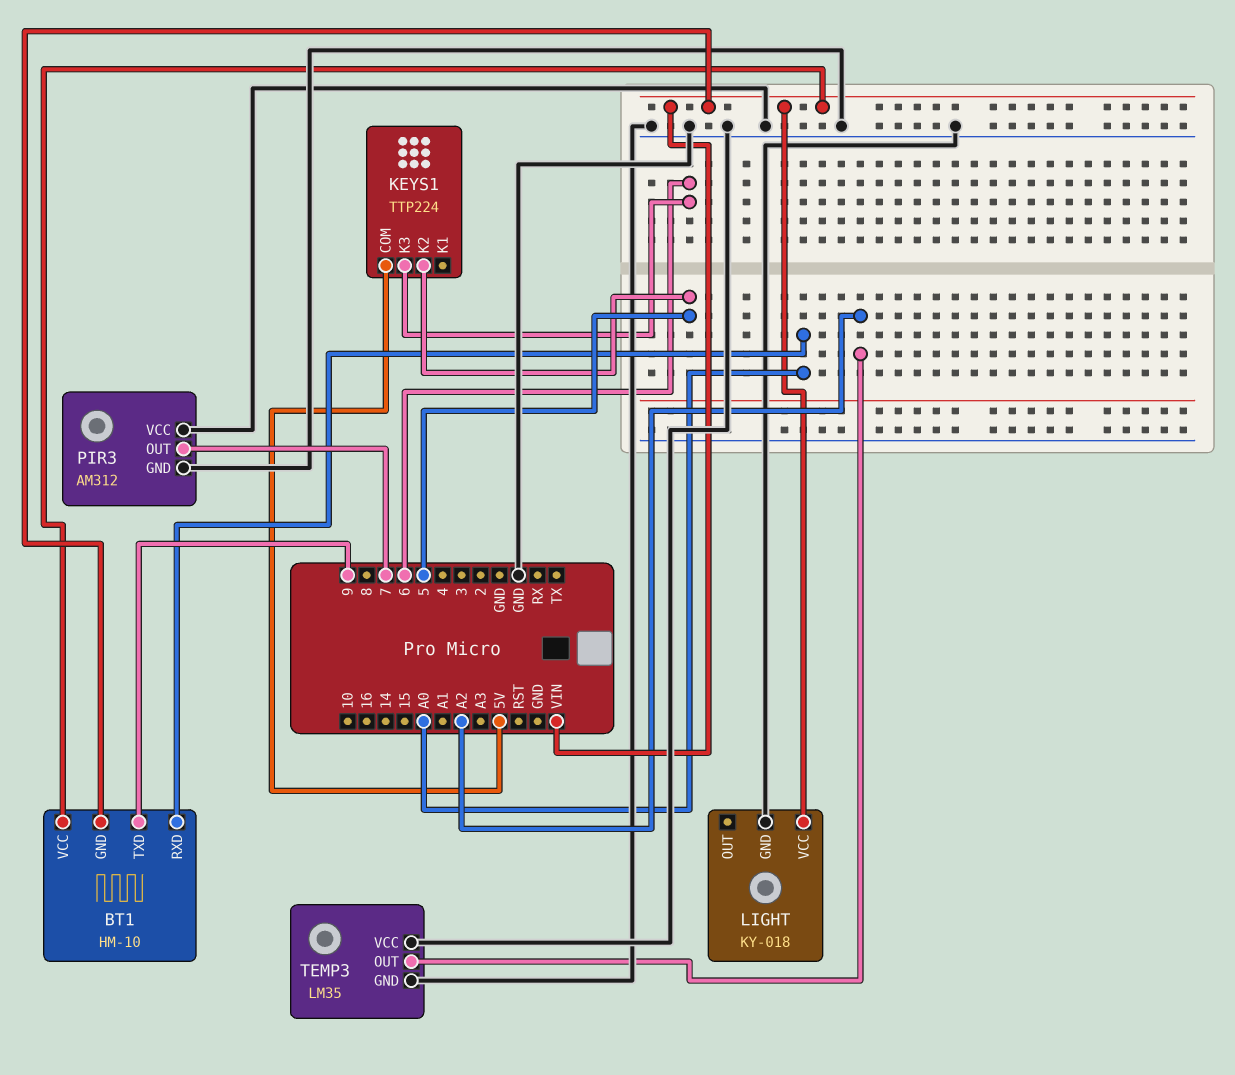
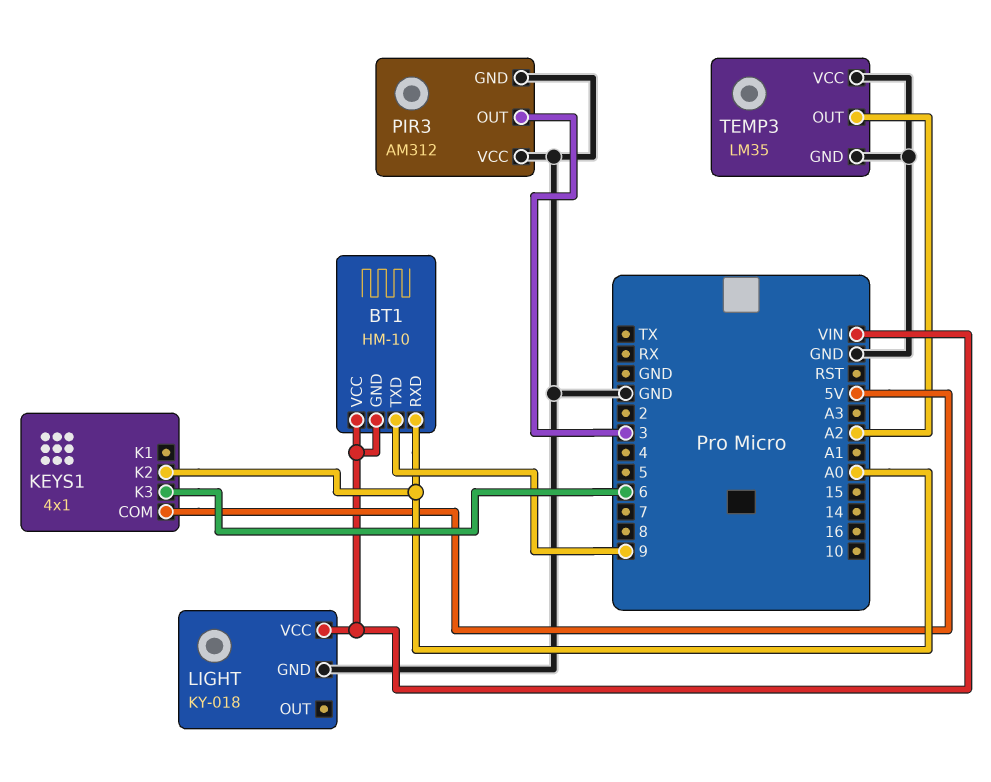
KEYS1: TTP224 -> 4x1
KEYS1 pin K2: 5 -> A0
PIR3 pin OUT: 7 -> 3

